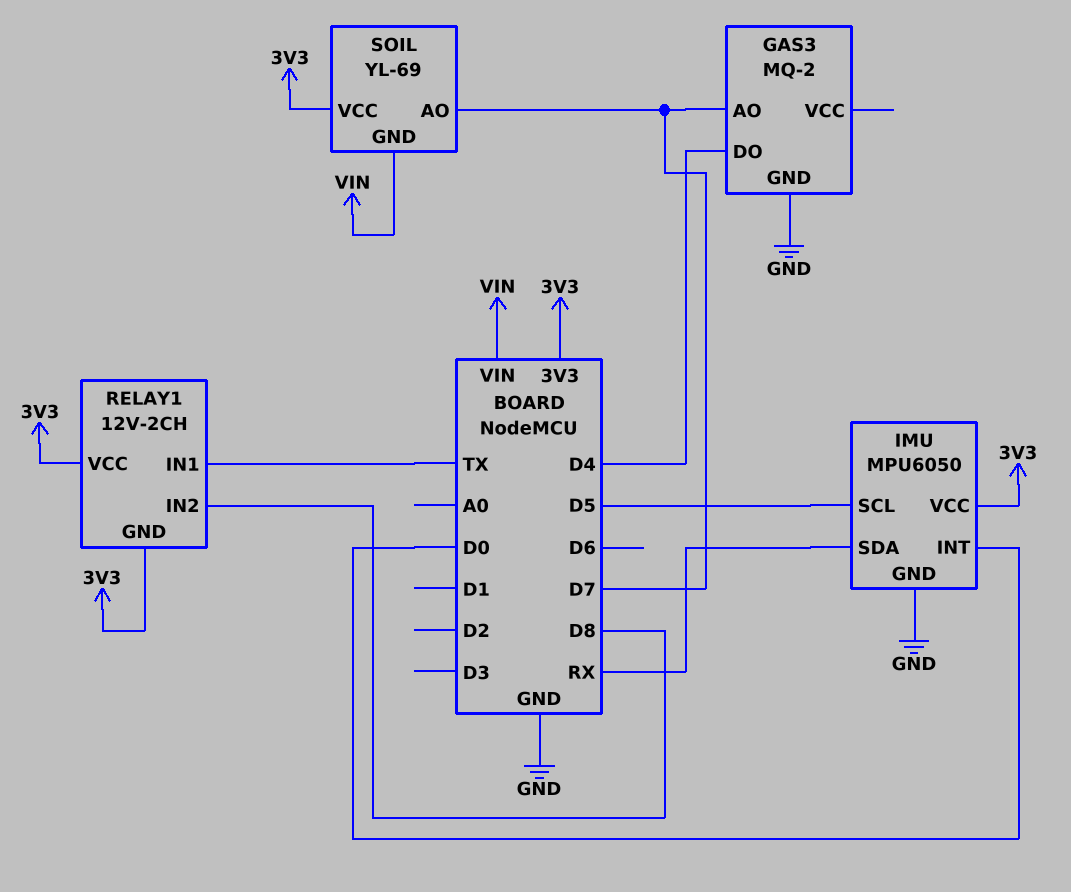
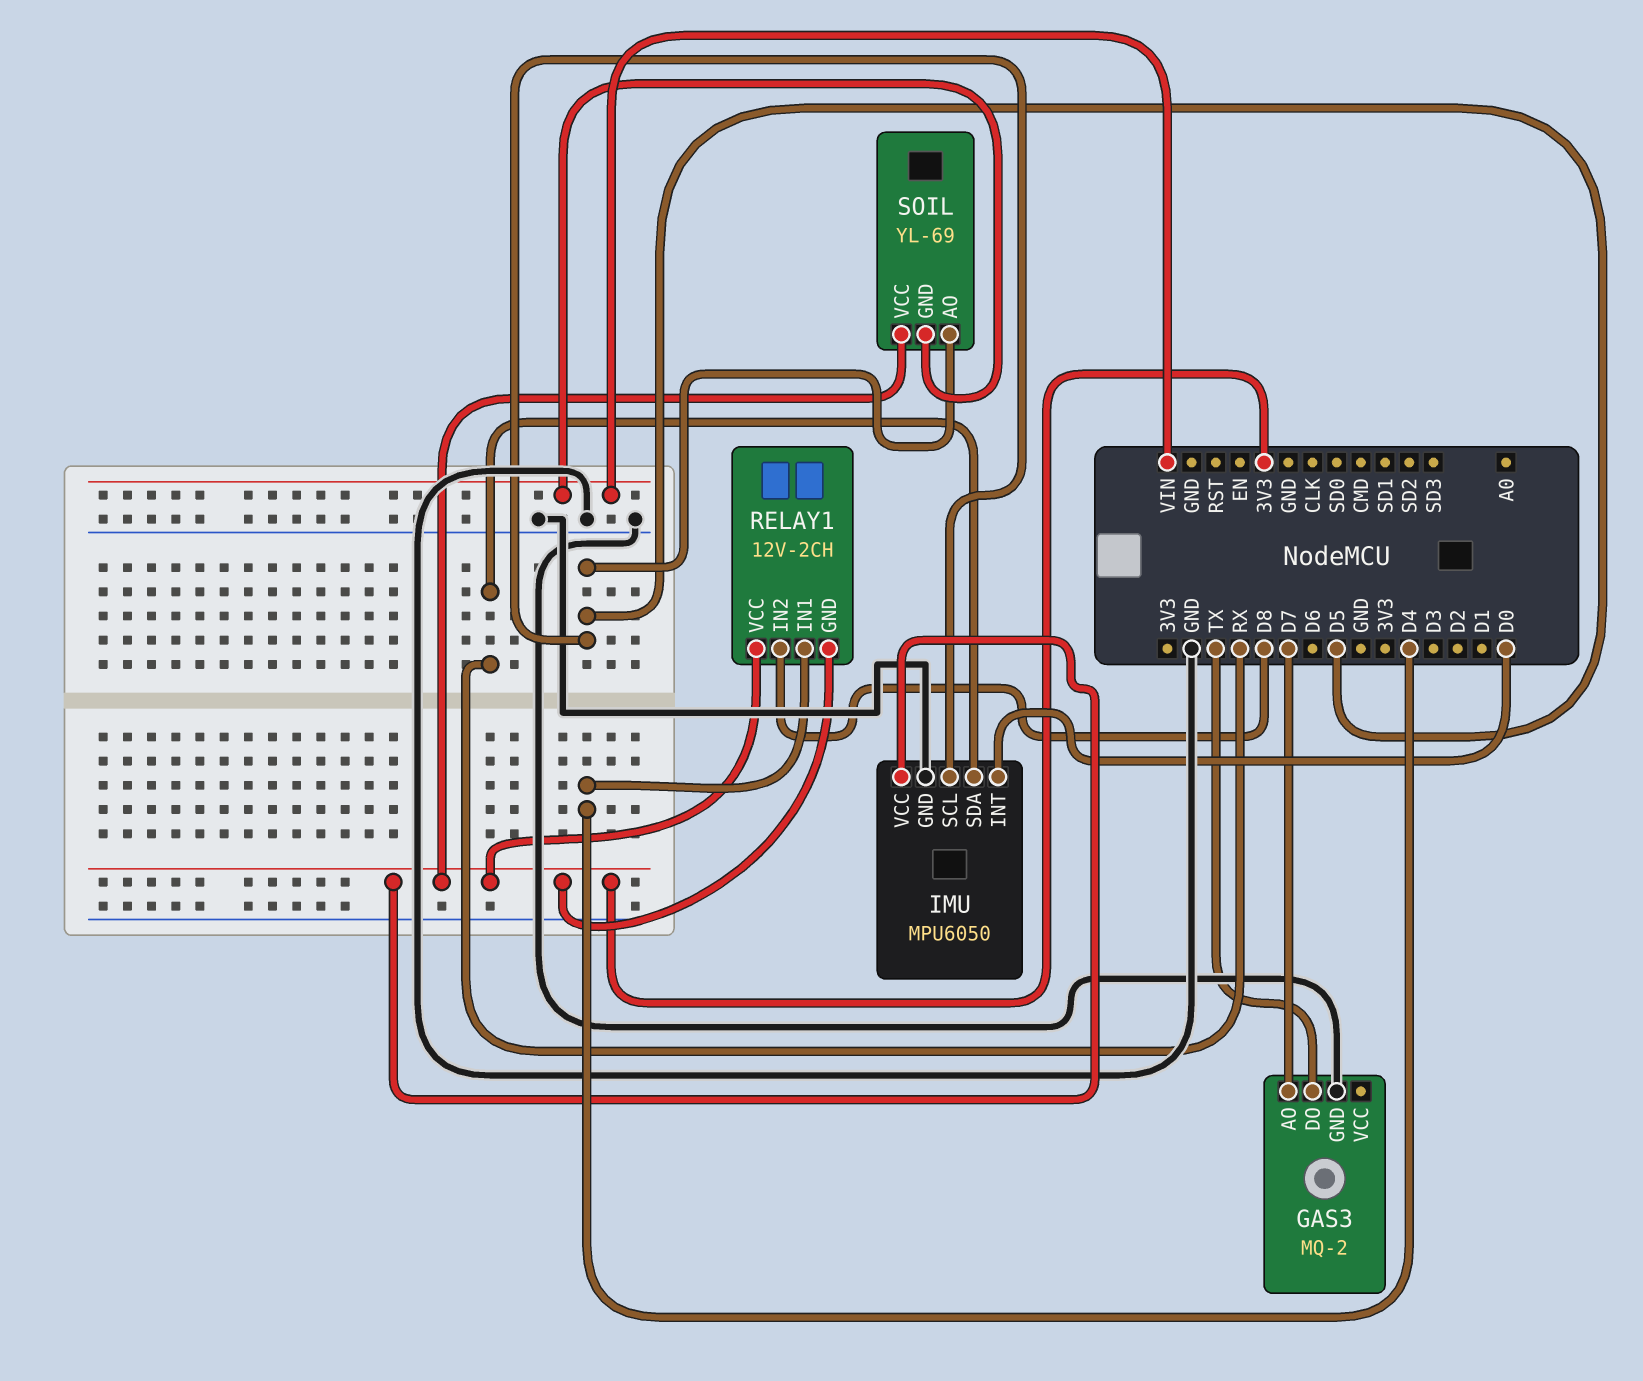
GAS3 pin DO: D4 -> TX
RELAY1 pin IN1: TX -> D4
SOIL pin AO: D7 -> D5

